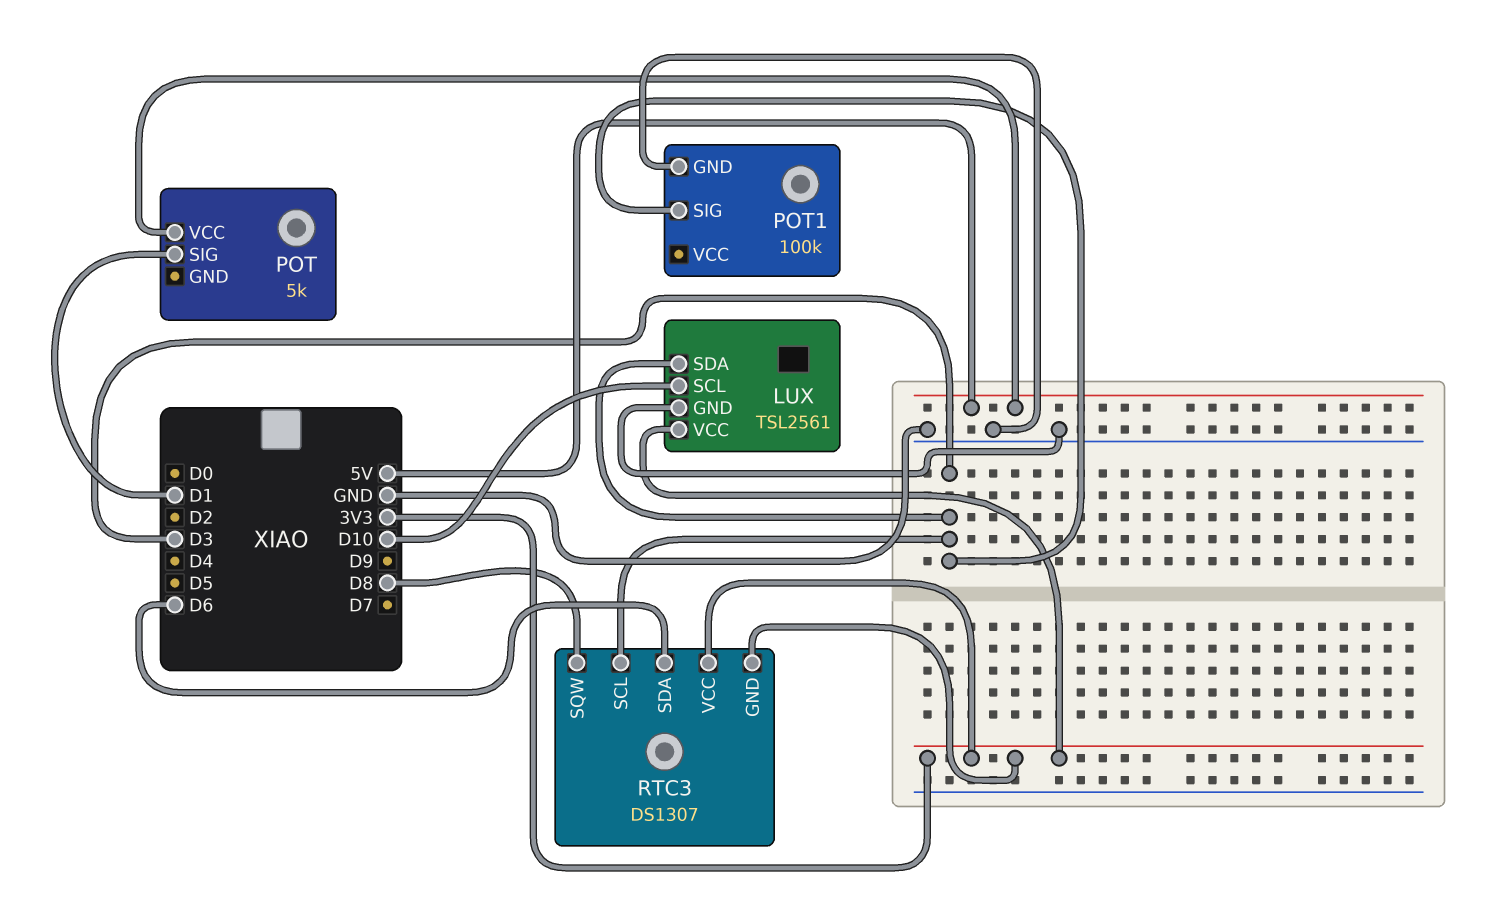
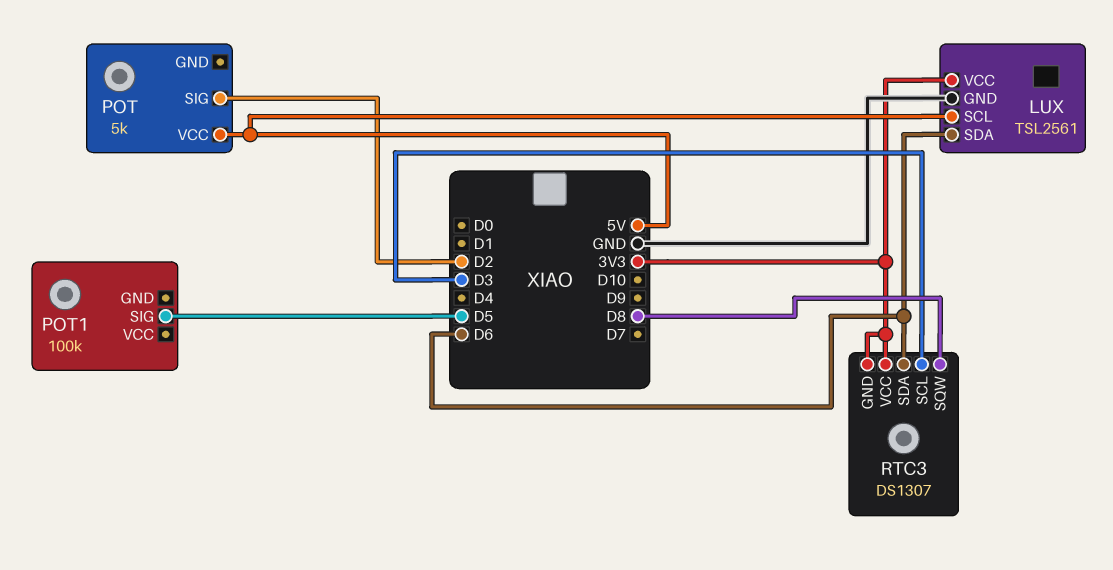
LUX pin SCL: D10 -> 5V
LUX pin SDA: D3 -> D6
POT pin SIG: D1 -> D2
POT1 pin GND: GND -> none
POT1 pin SIG: D3 -> D5

